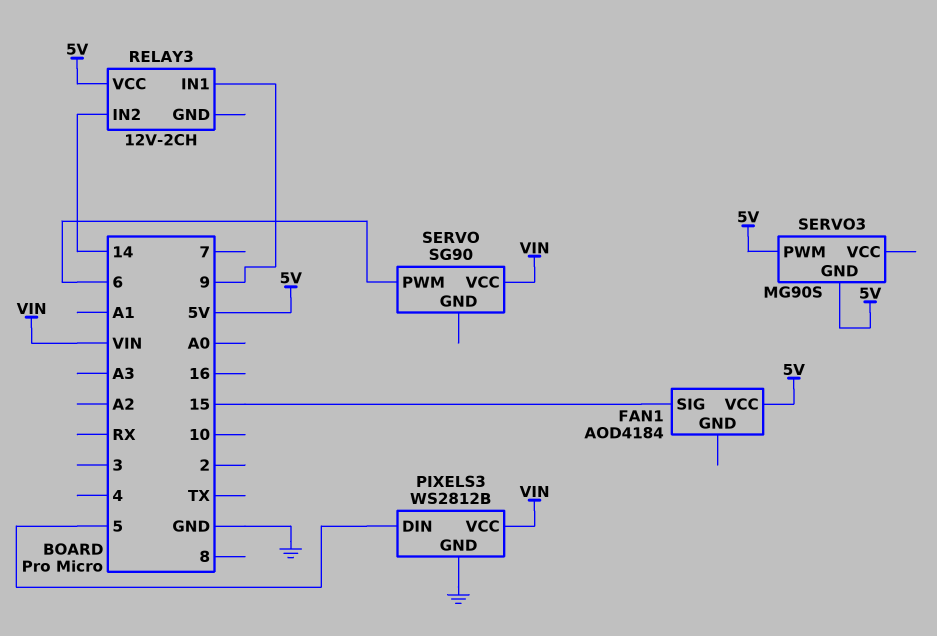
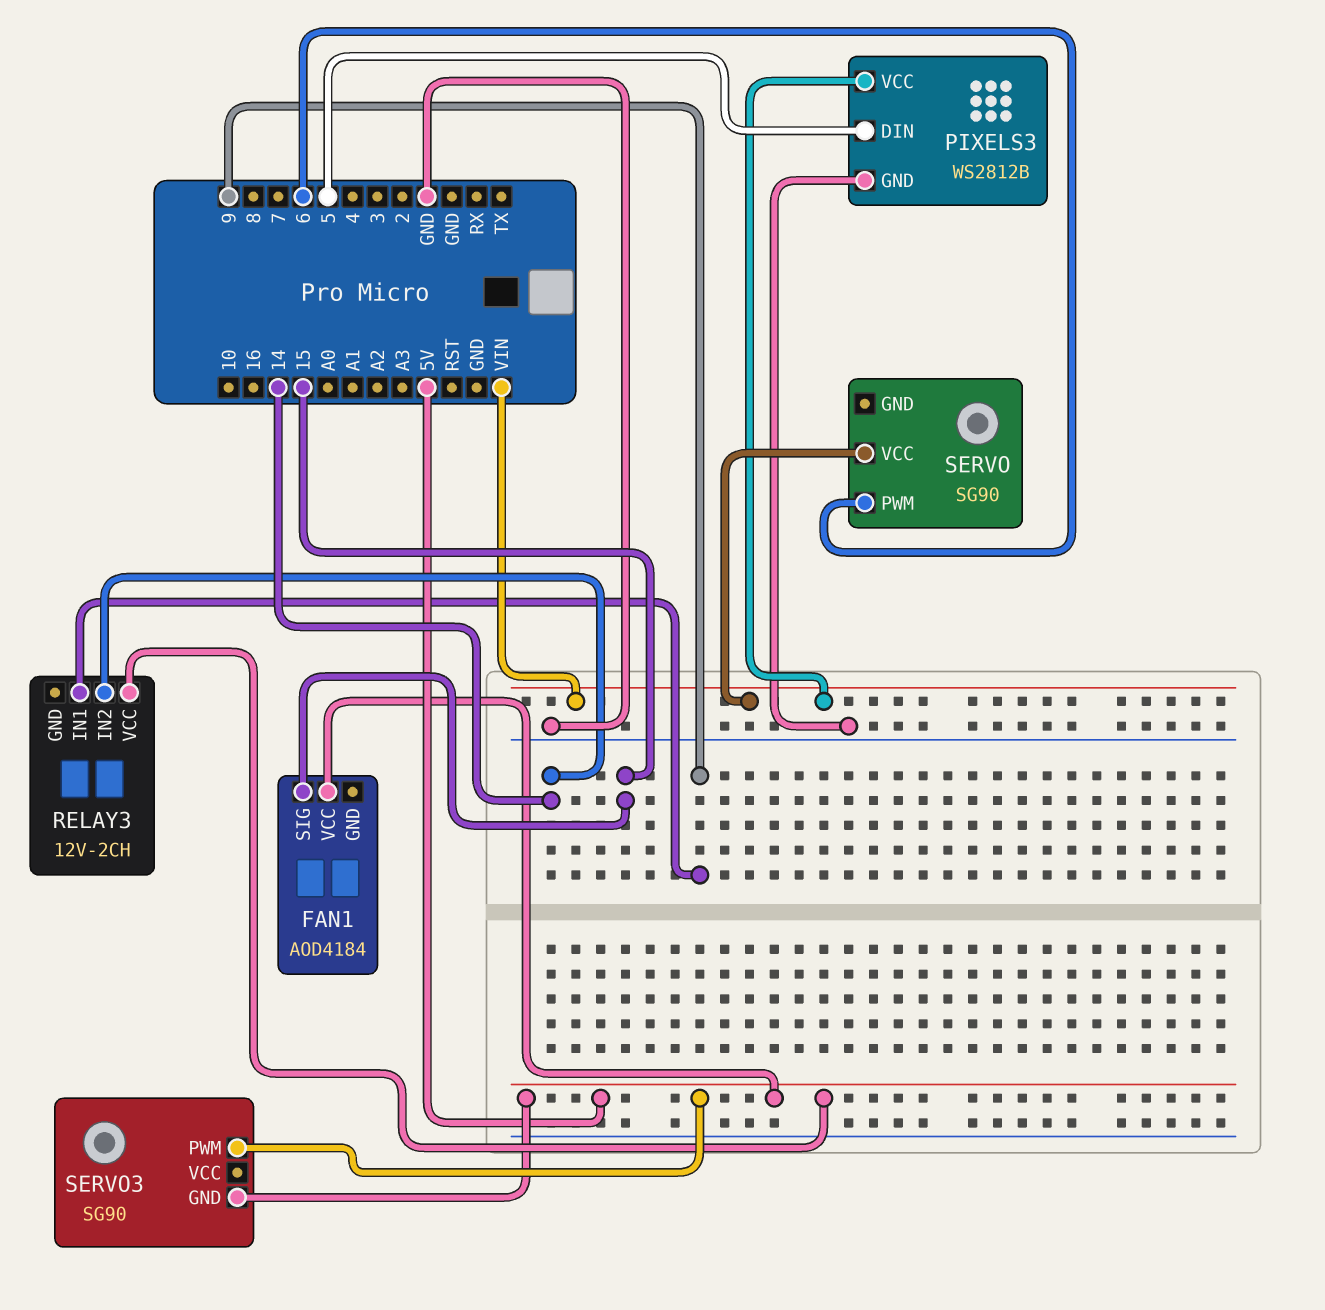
SERVO3: MG90S -> SG90

